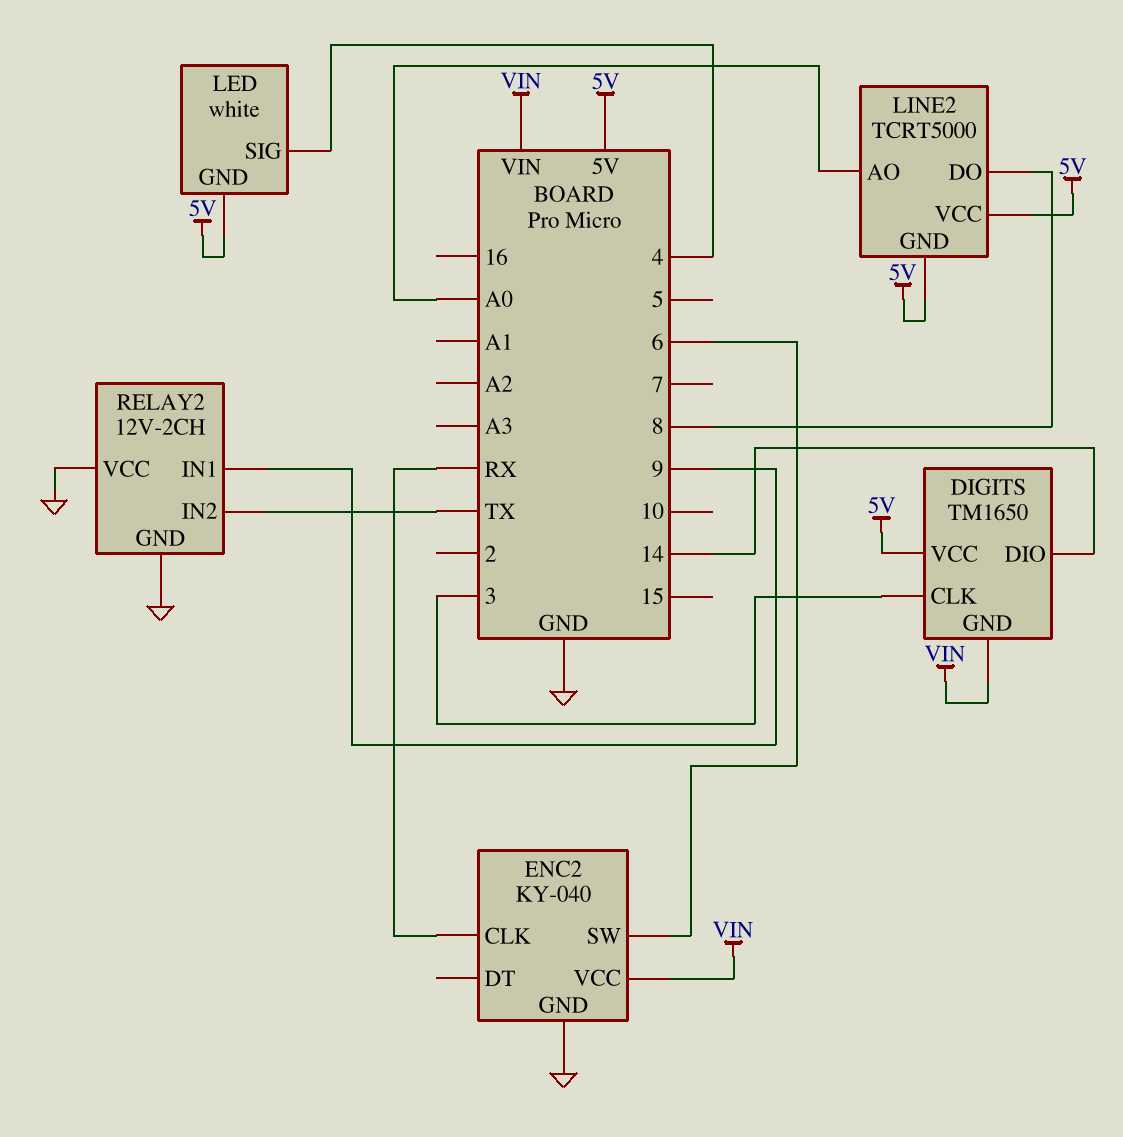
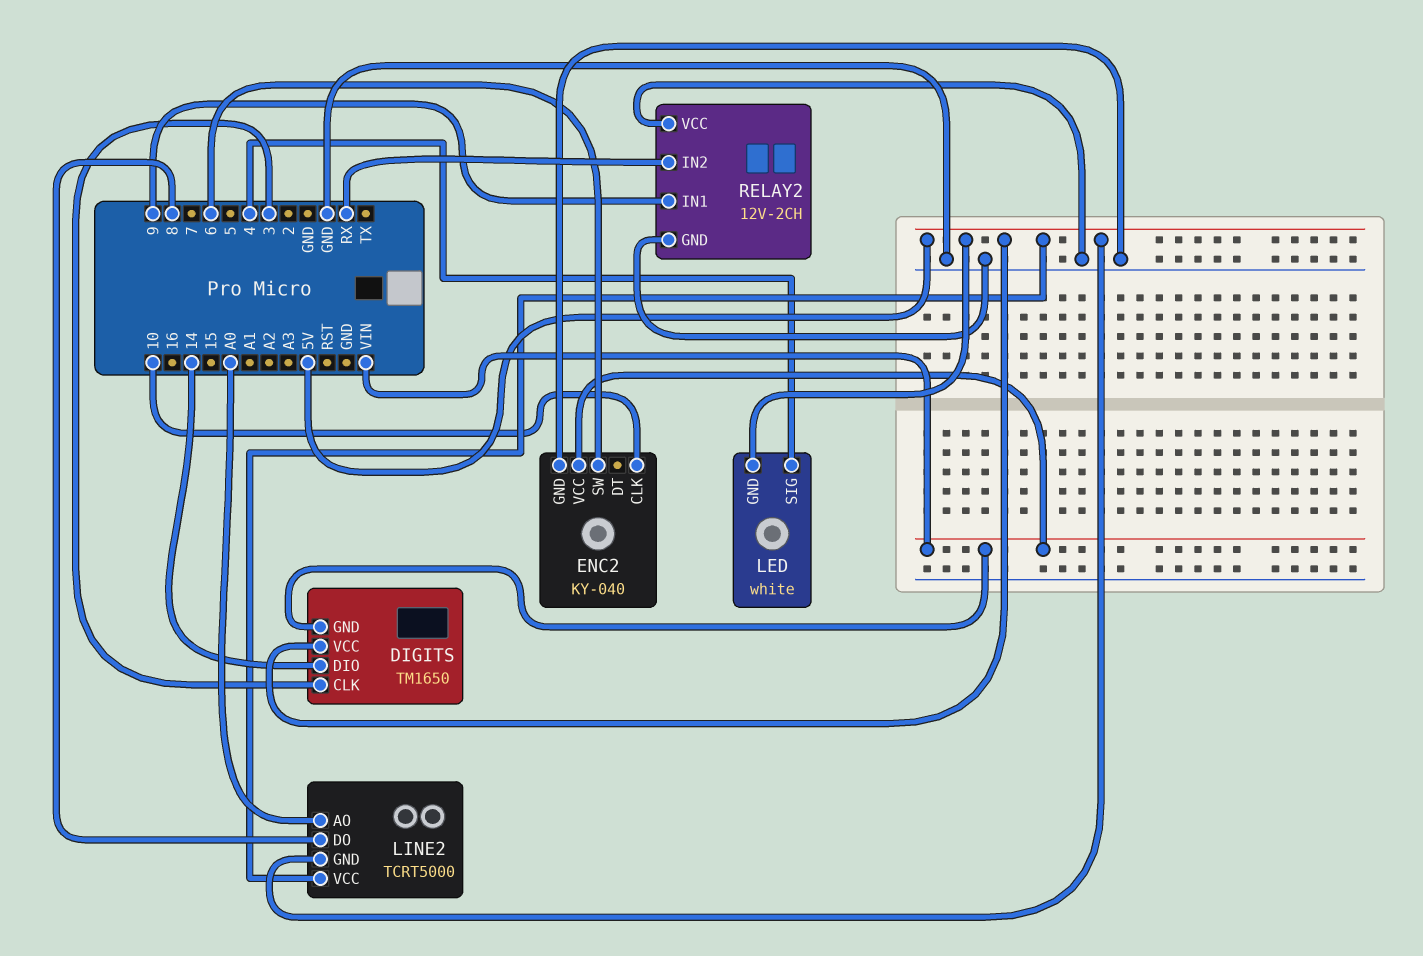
ENC2 pin CLK: RX -> 10
RELAY2 pin IN2: TX -> RX

